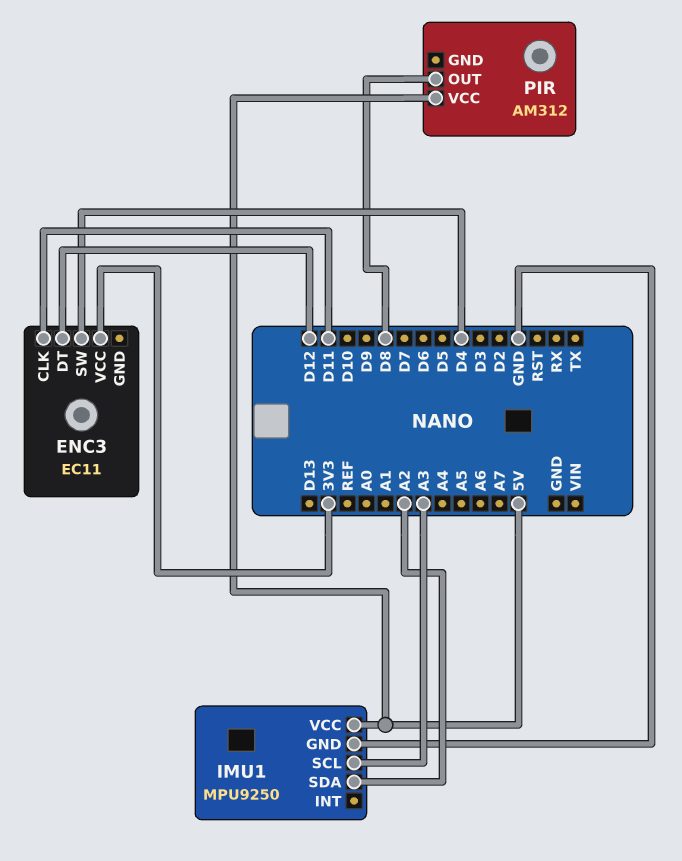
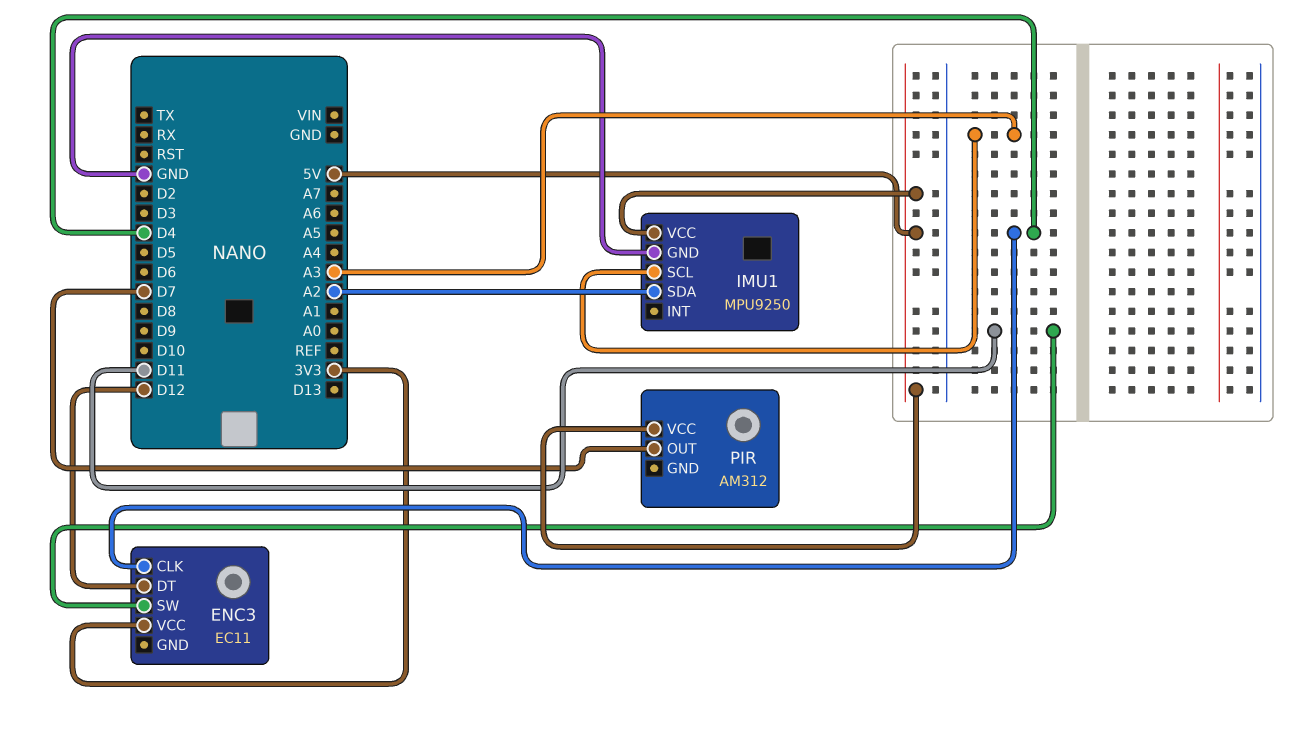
ENC3 pin CLK: D11 -> D4
ENC3 pin SW: D4 -> D11
PIR pin OUT: D8 -> D7

